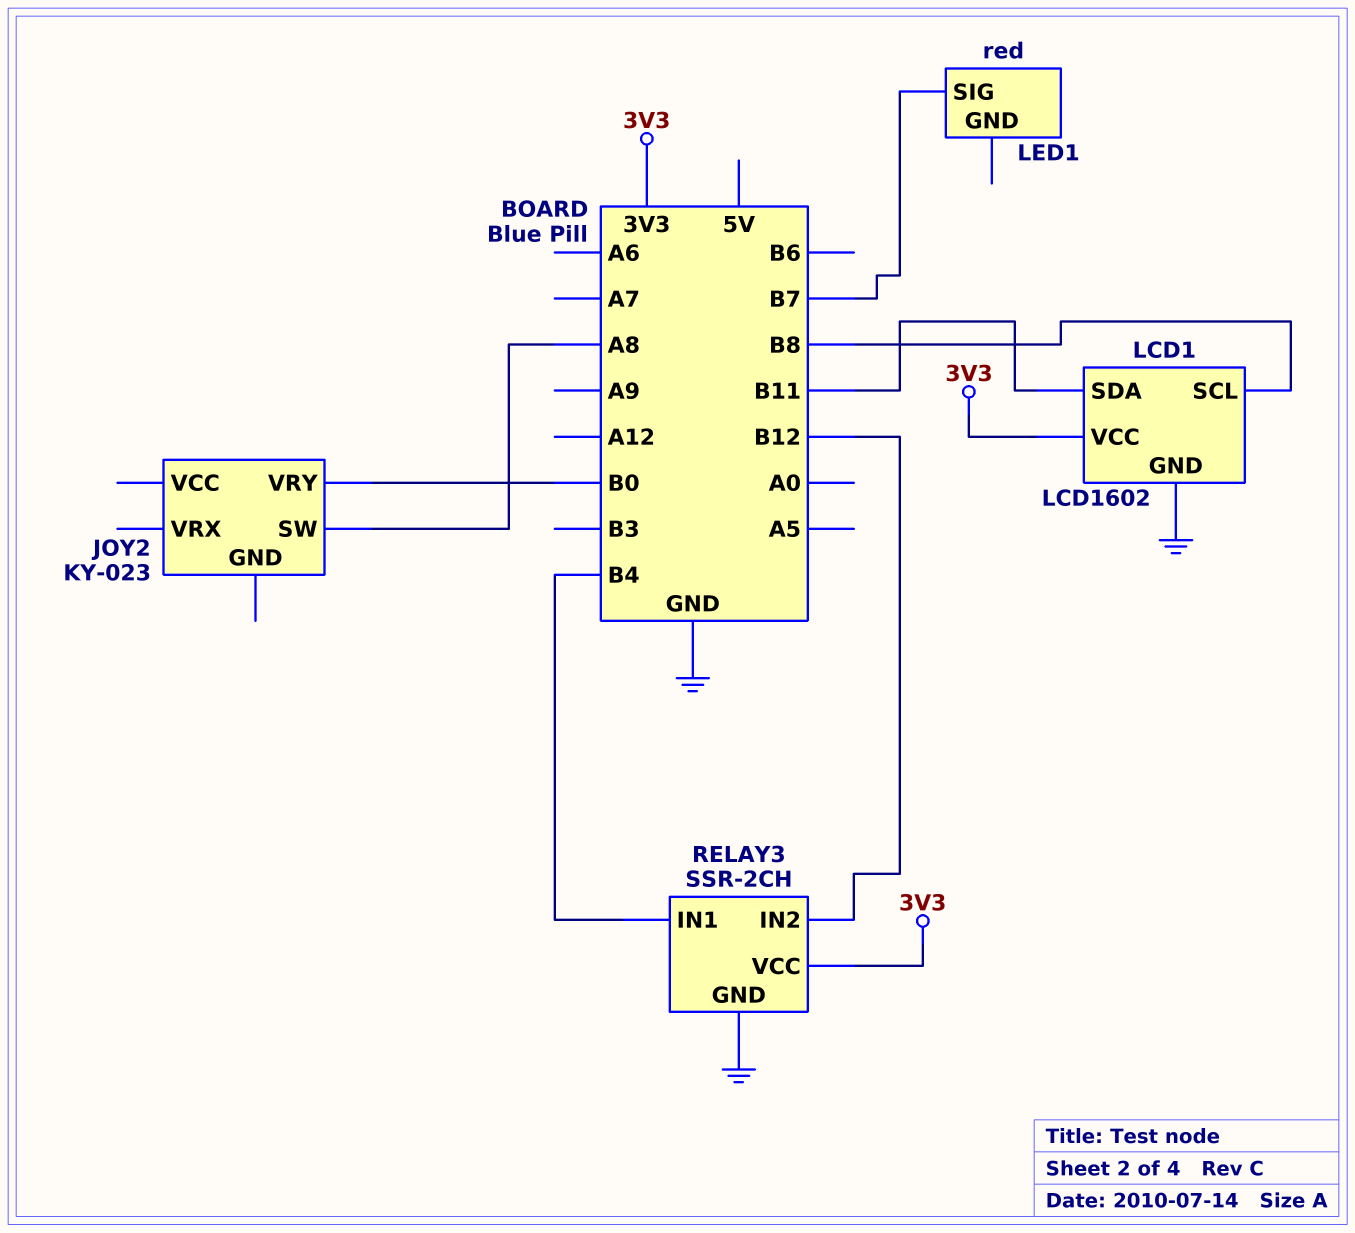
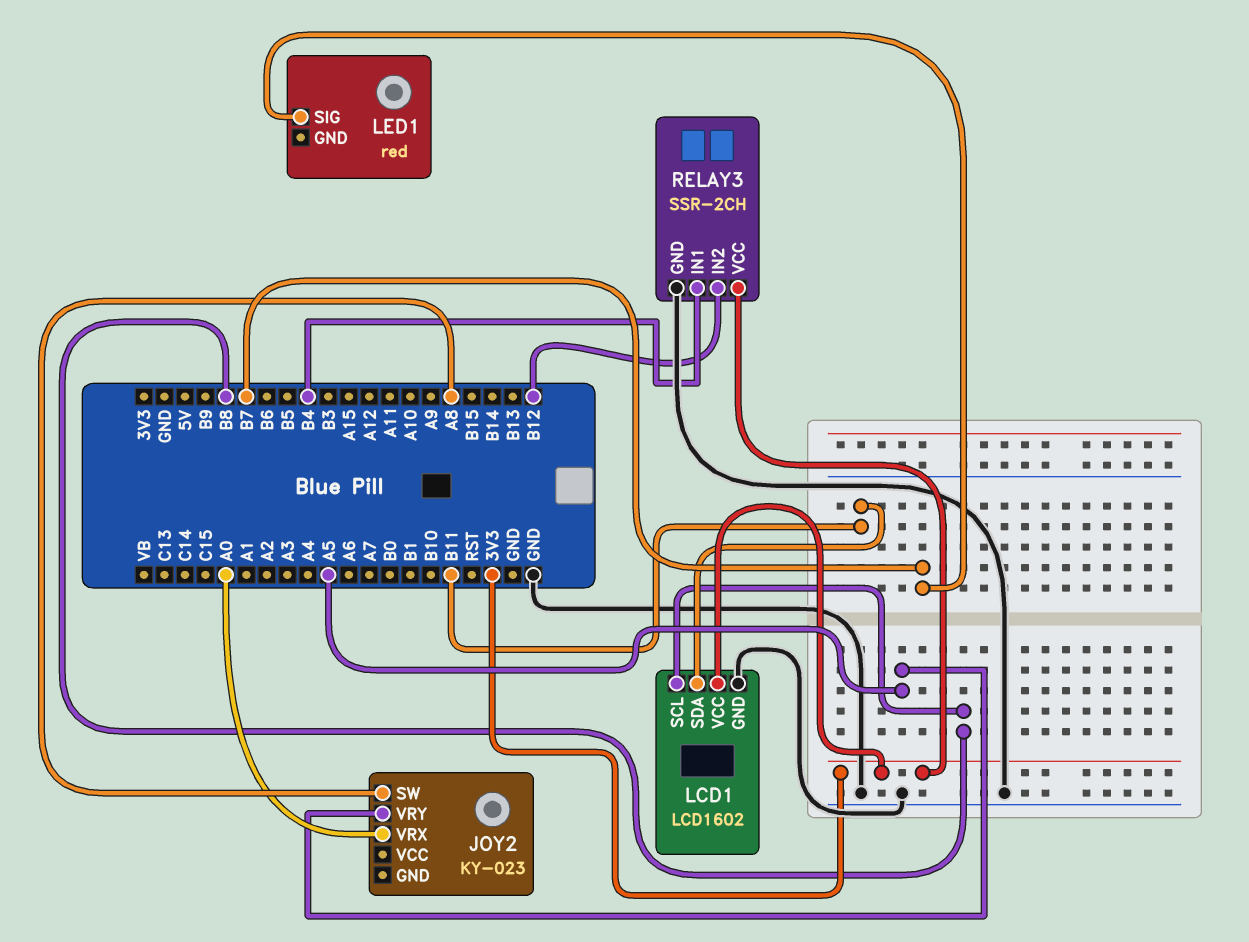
JOY2 pin VRX: none -> A0
JOY2 pin VRY: B0 -> A5

